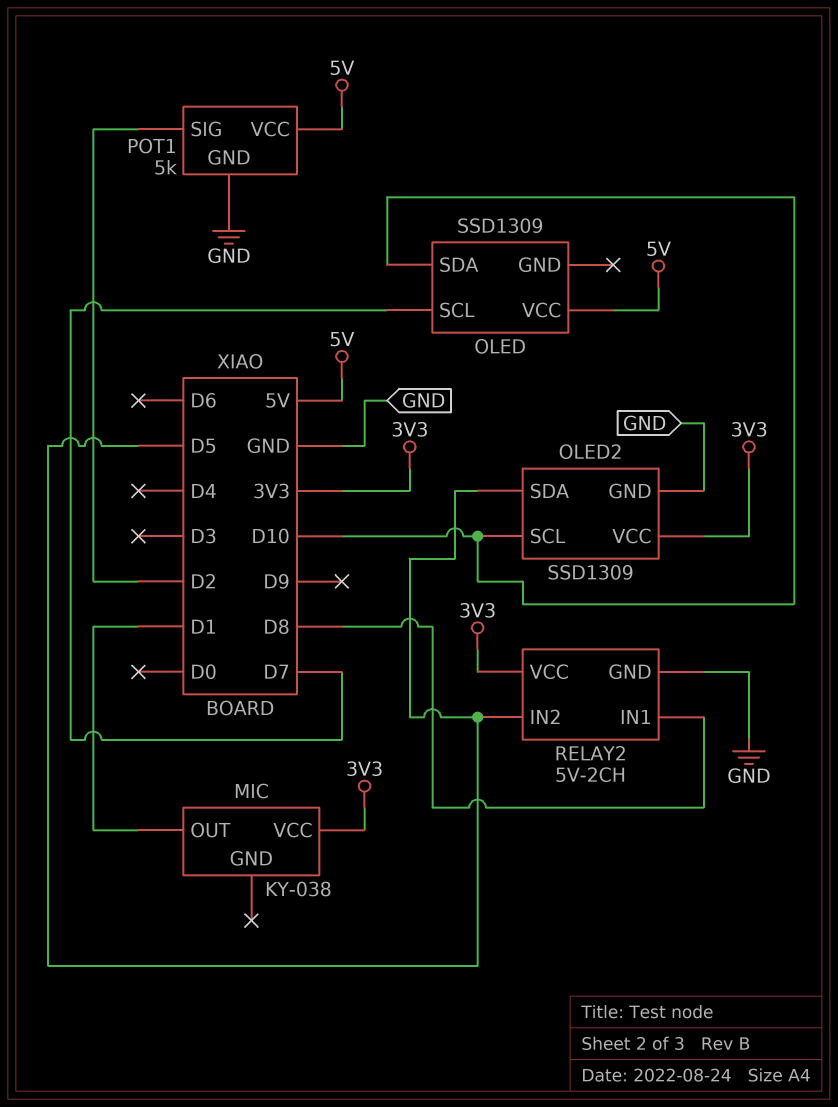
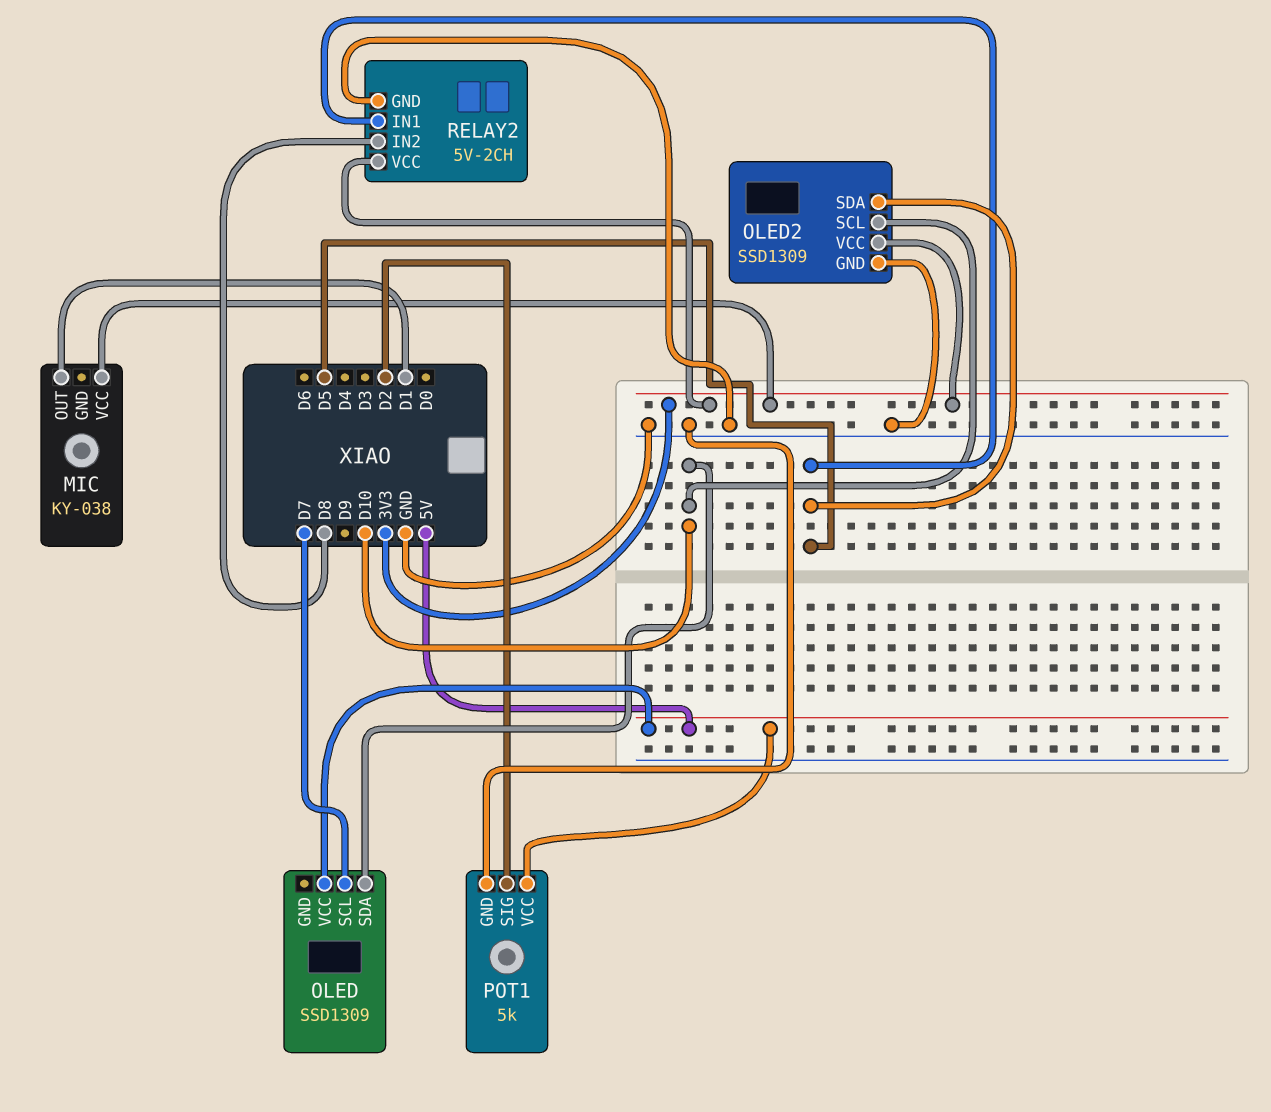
RELAY2 pin IN1: D8 -> D5
RELAY2 pin IN2: D5 -> D8

